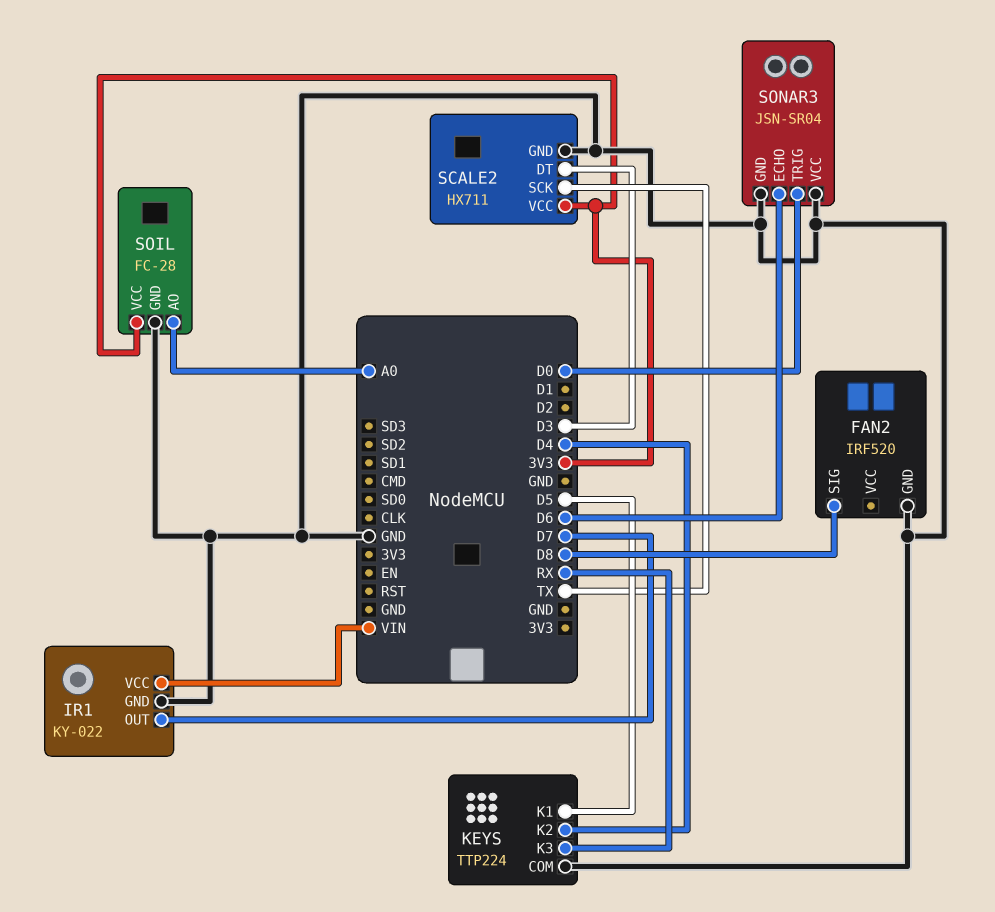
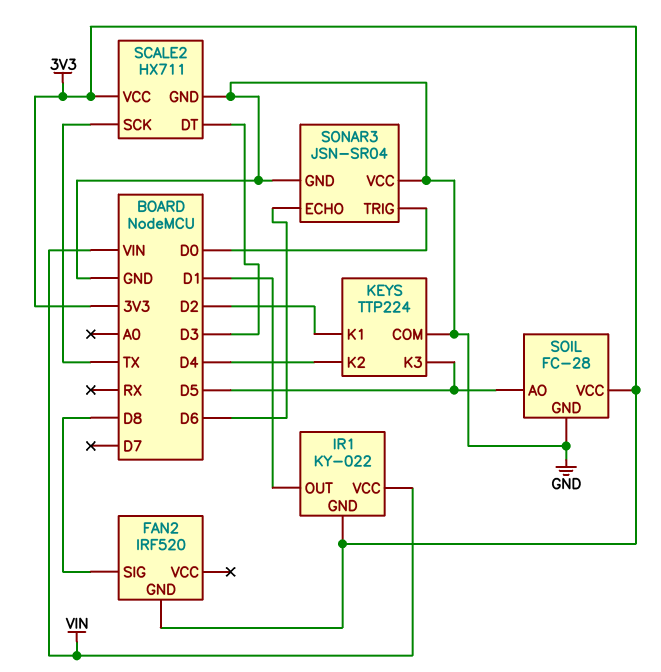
FAN2 pin GND: GND -> 3V3
IR1 pin GND: GND -> 3V3
IR1 pin OUT: D7 -> D1
KEYS pin K1: D5 -> D2
KEYS pin K3: RX -> D5
SOIL pin AO: A0 -> D5

